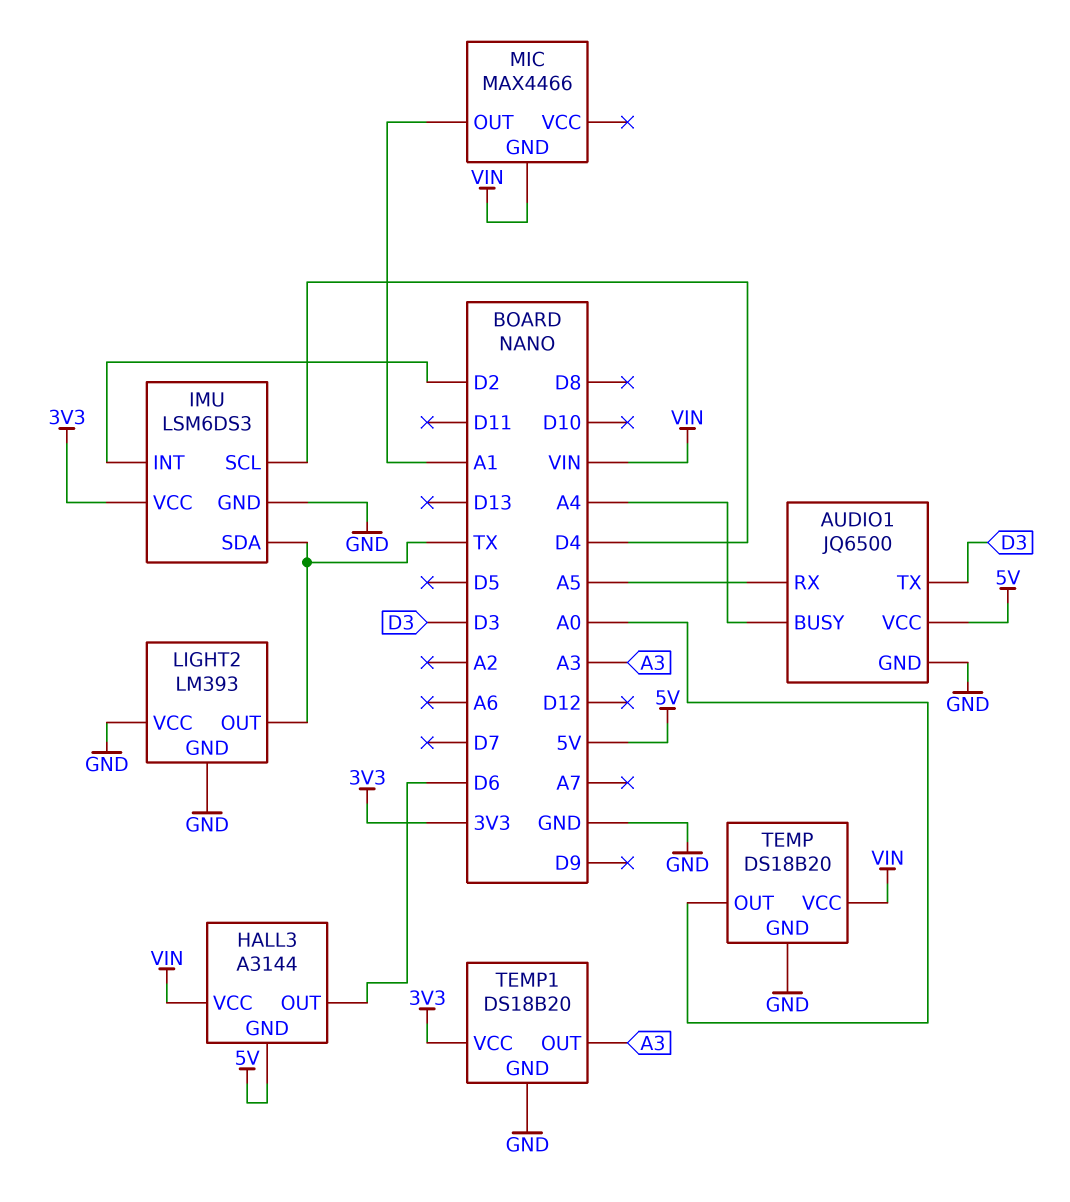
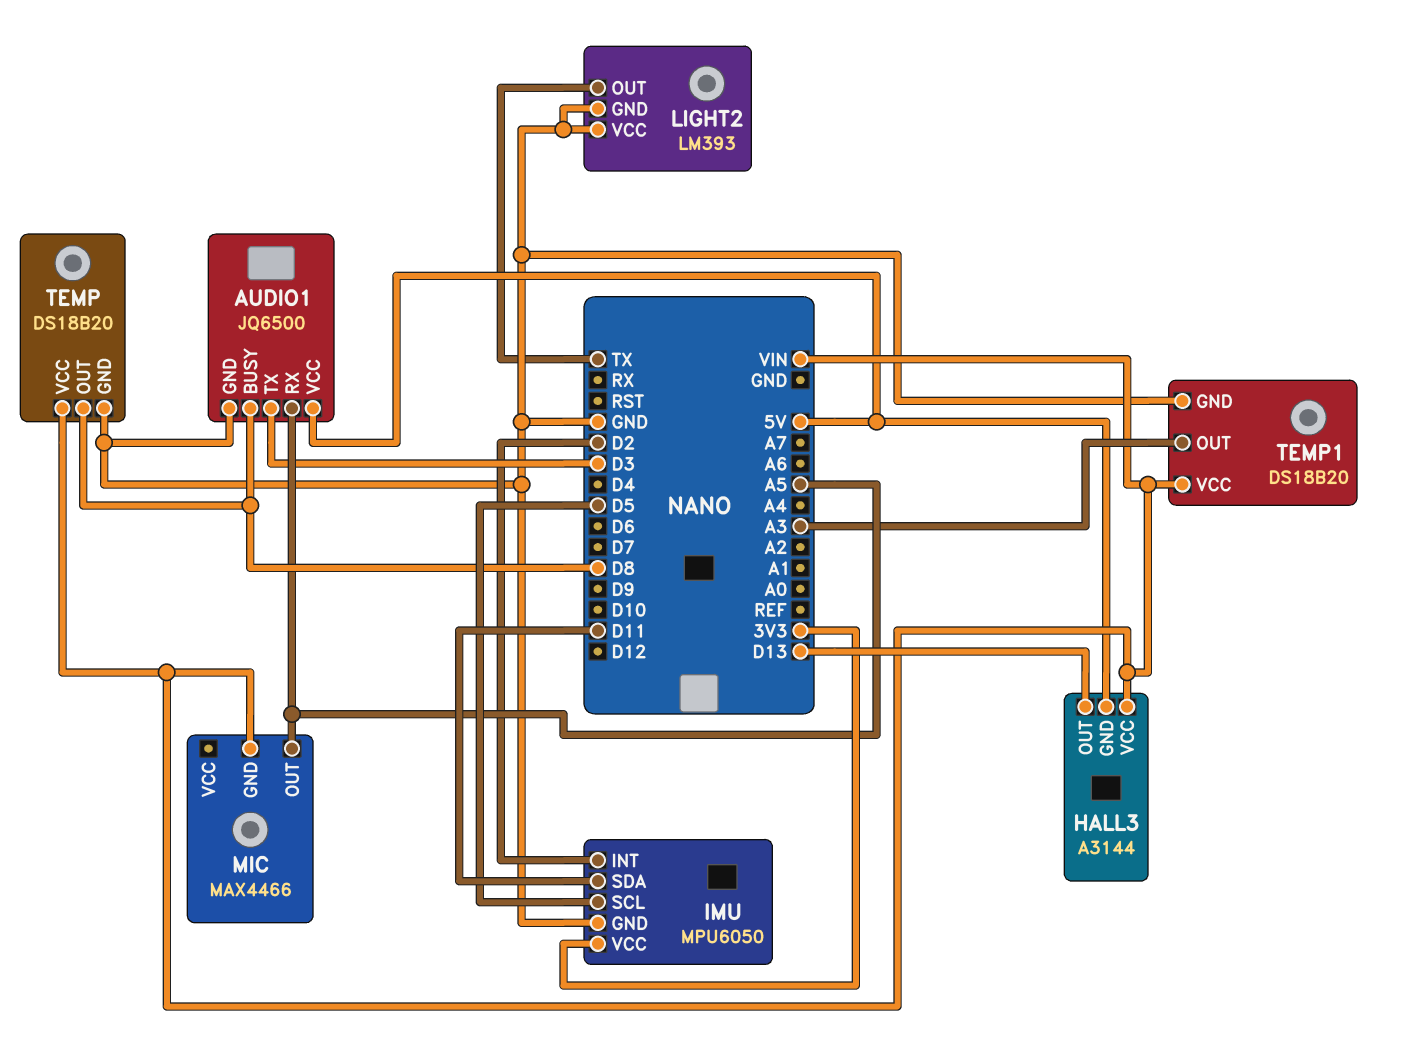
AUDIO1 pin BUSY: A4 -> D8
HALL3 pin OUT: D6 -> D13
IMU: LSM6DS3 -> MPU6050
IMU pin SCL: D4 -> D5
IMU pin SDA: TX -> D11
MIC pin OUT: A1 -> A5
TEMP pin OUT: A0 -> D8
TEMP1 pin VCC: 3V3 -> VIN

